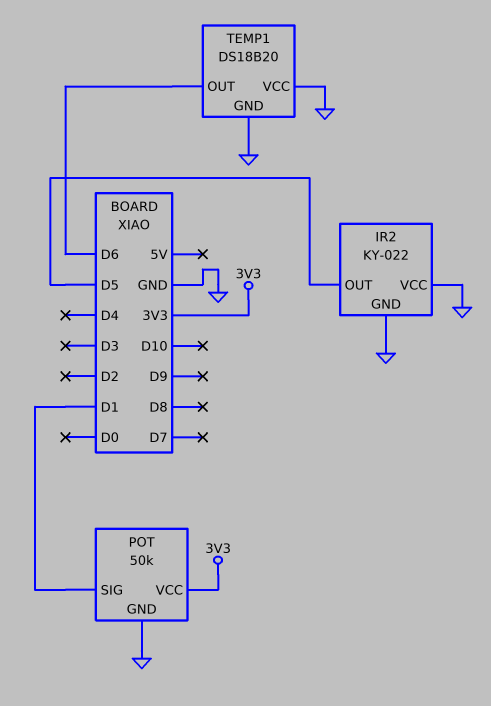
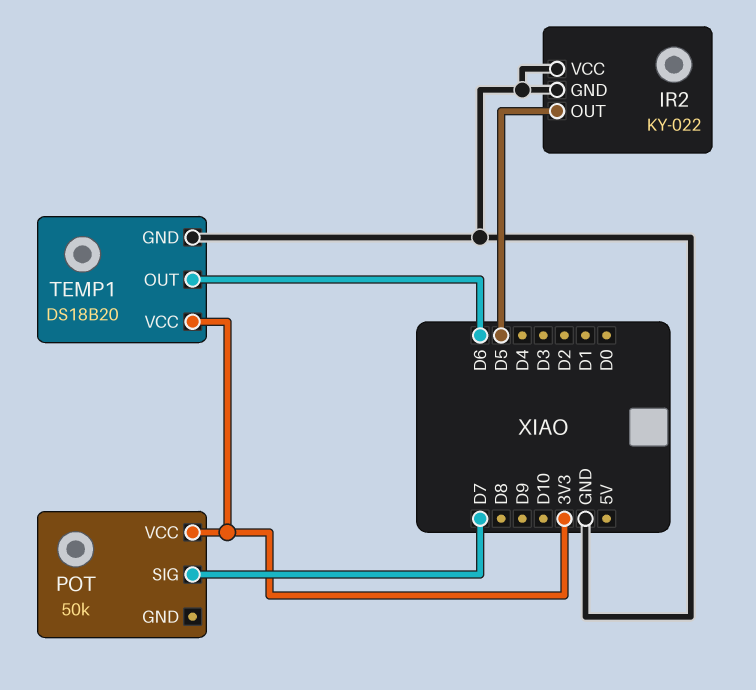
POT pin GND: GND -> none
POT pin SIG: D1 -> D7
TEMP1 pin VCC: GND -> 3V3

